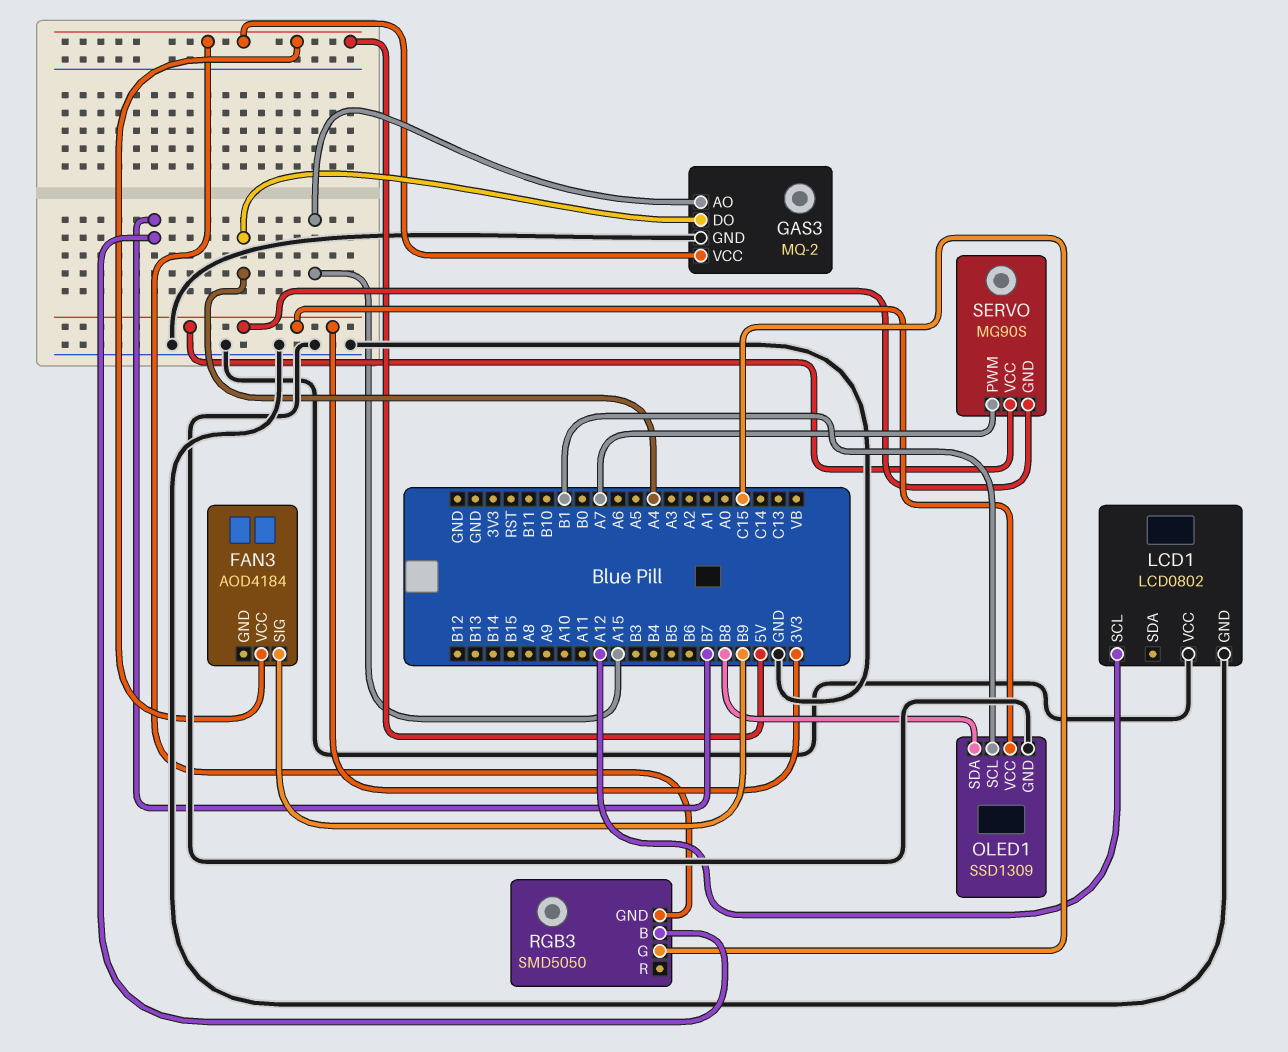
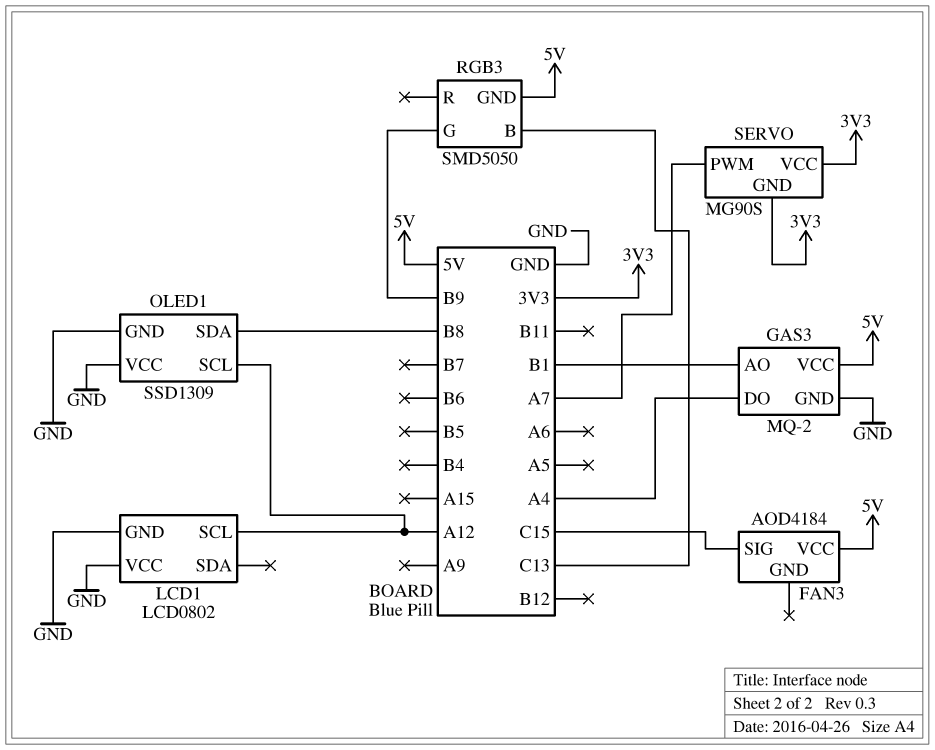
FAN3 pin SIG: B9 -> C15
GAS3 pin AO: A15 -> B1
OLED1 pin SCL: B1 -> A12
OLED1 pin VCC: 3V3 -> GND
RGB3 pin B: B7 -> C13
RGB3 pin G: C15 -> B9

